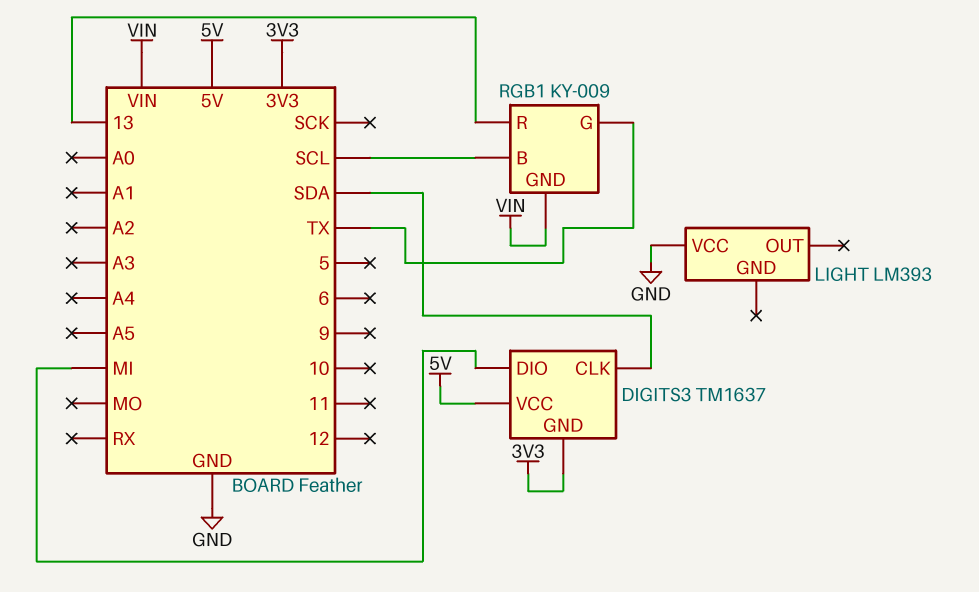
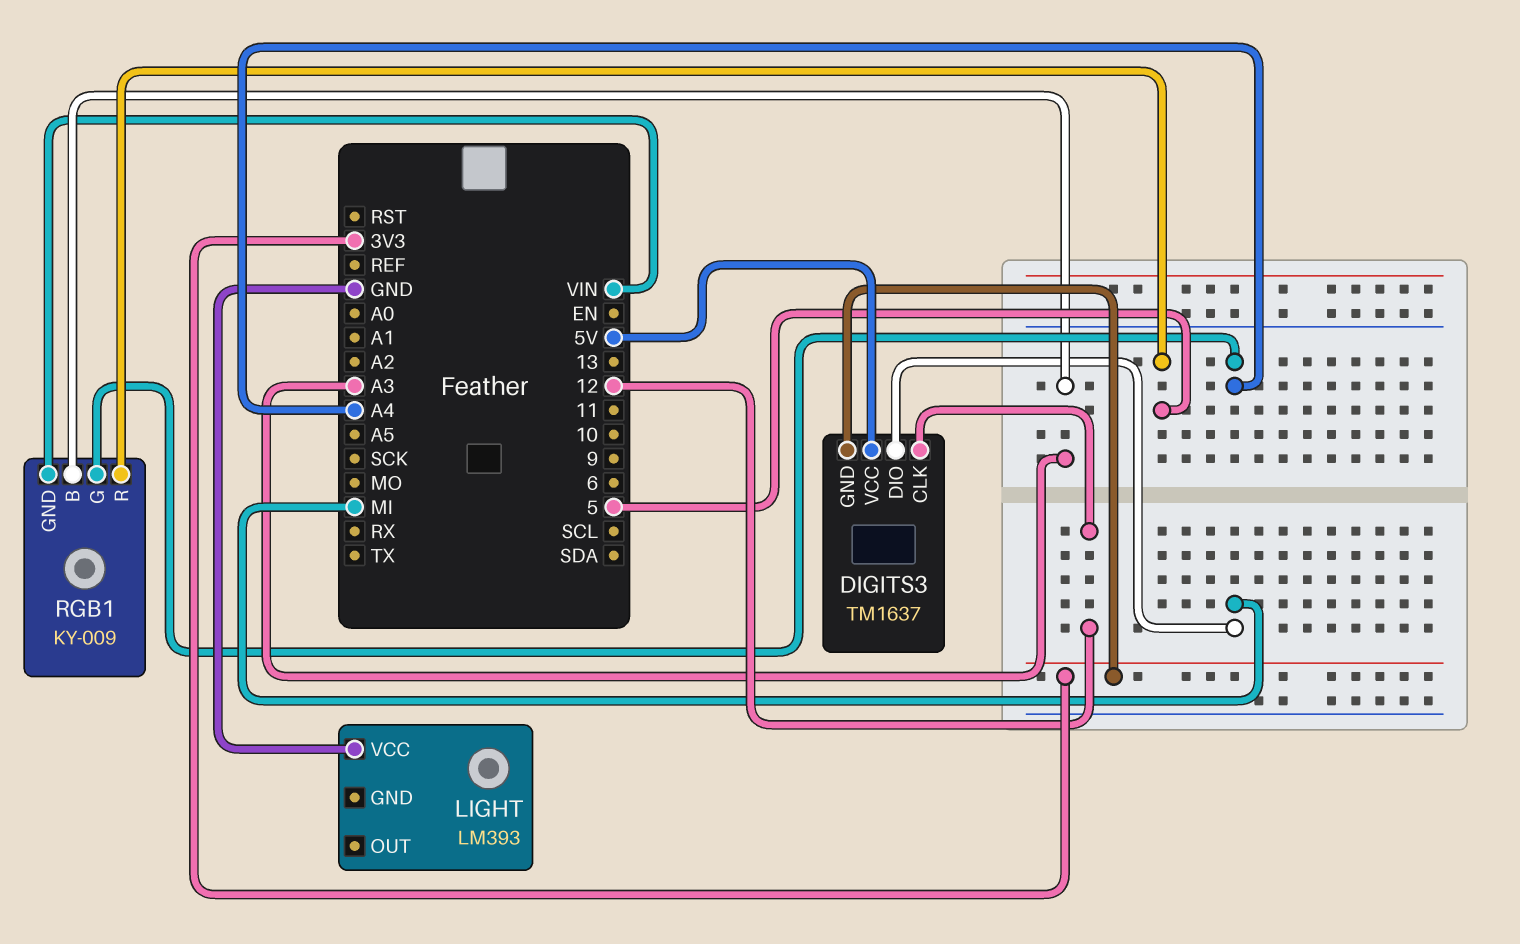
DIGITS3 pin CLK: SDA -> 12
RGB1 pin B: SCL -> A3
RGB1 pin G: TX -> A4
RGB1 pin R: 13 -> 5

